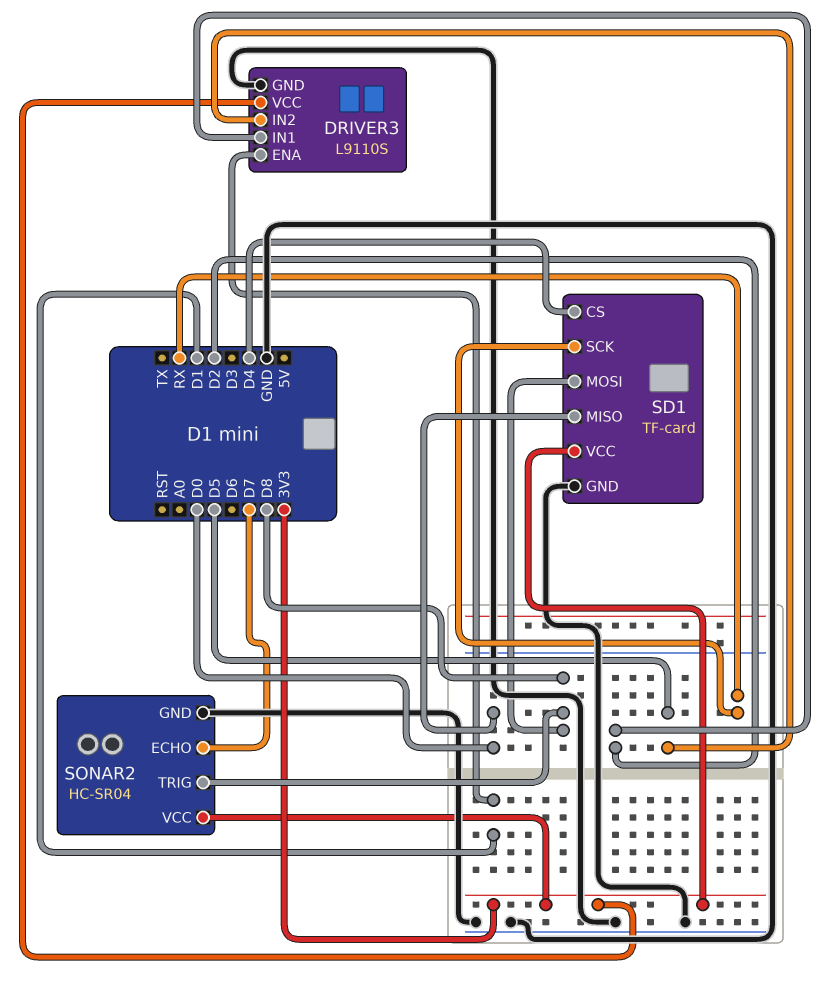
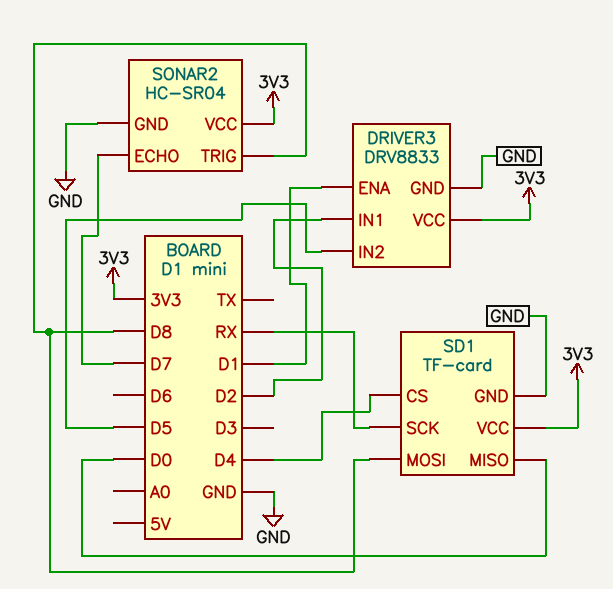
DRIVER3: L9110S -> DRV8833

